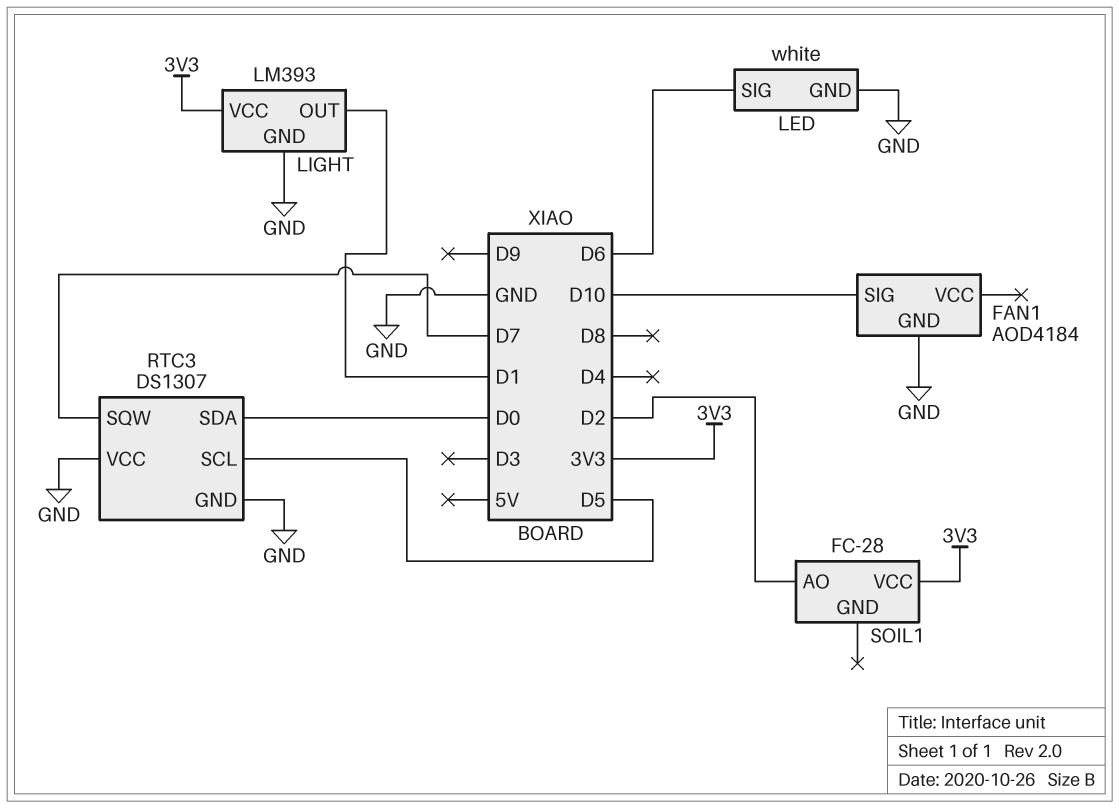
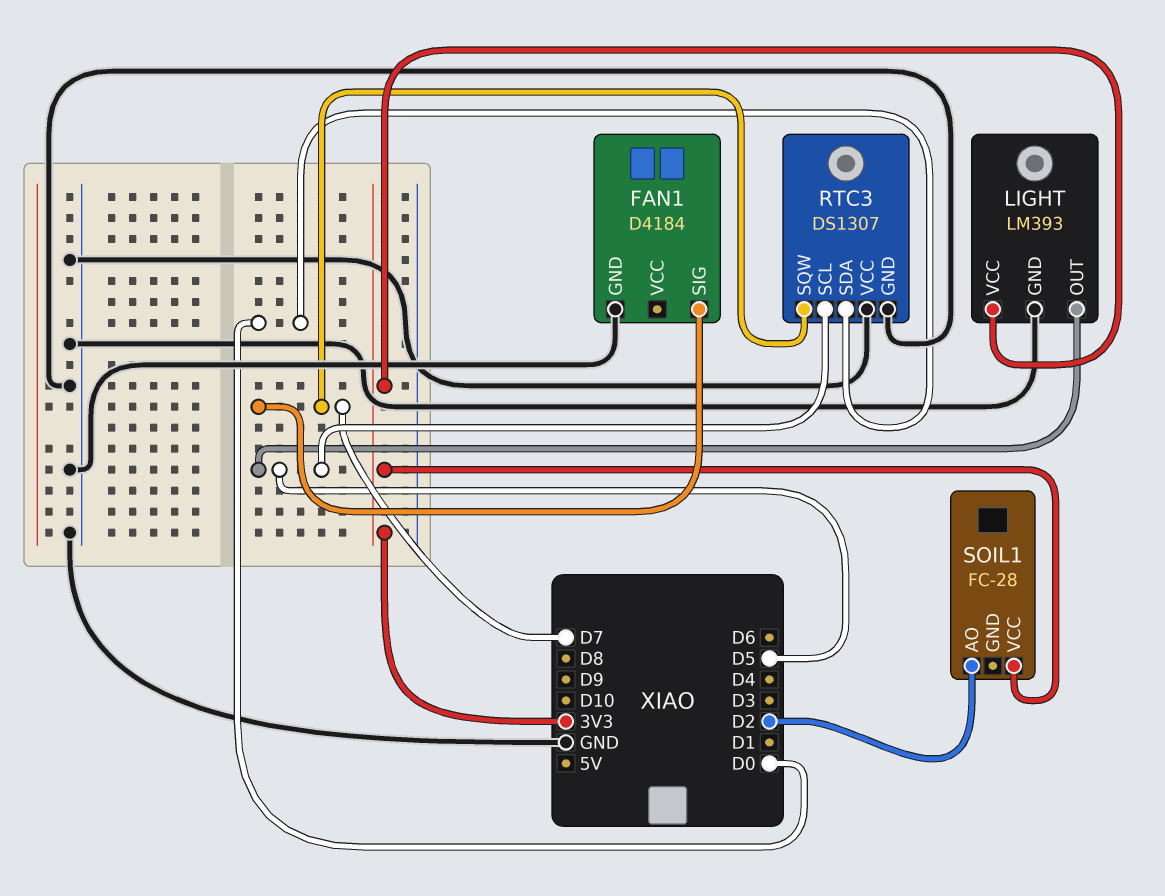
FAN1: AOD4184 -> D4184
FAN1 pin SIG: D10 -> D7
LED: white -> none
LED pin GND: GND -> none
LED pin SIG: D6 -> none
LIGHT pin OUT: D1 -> D5

